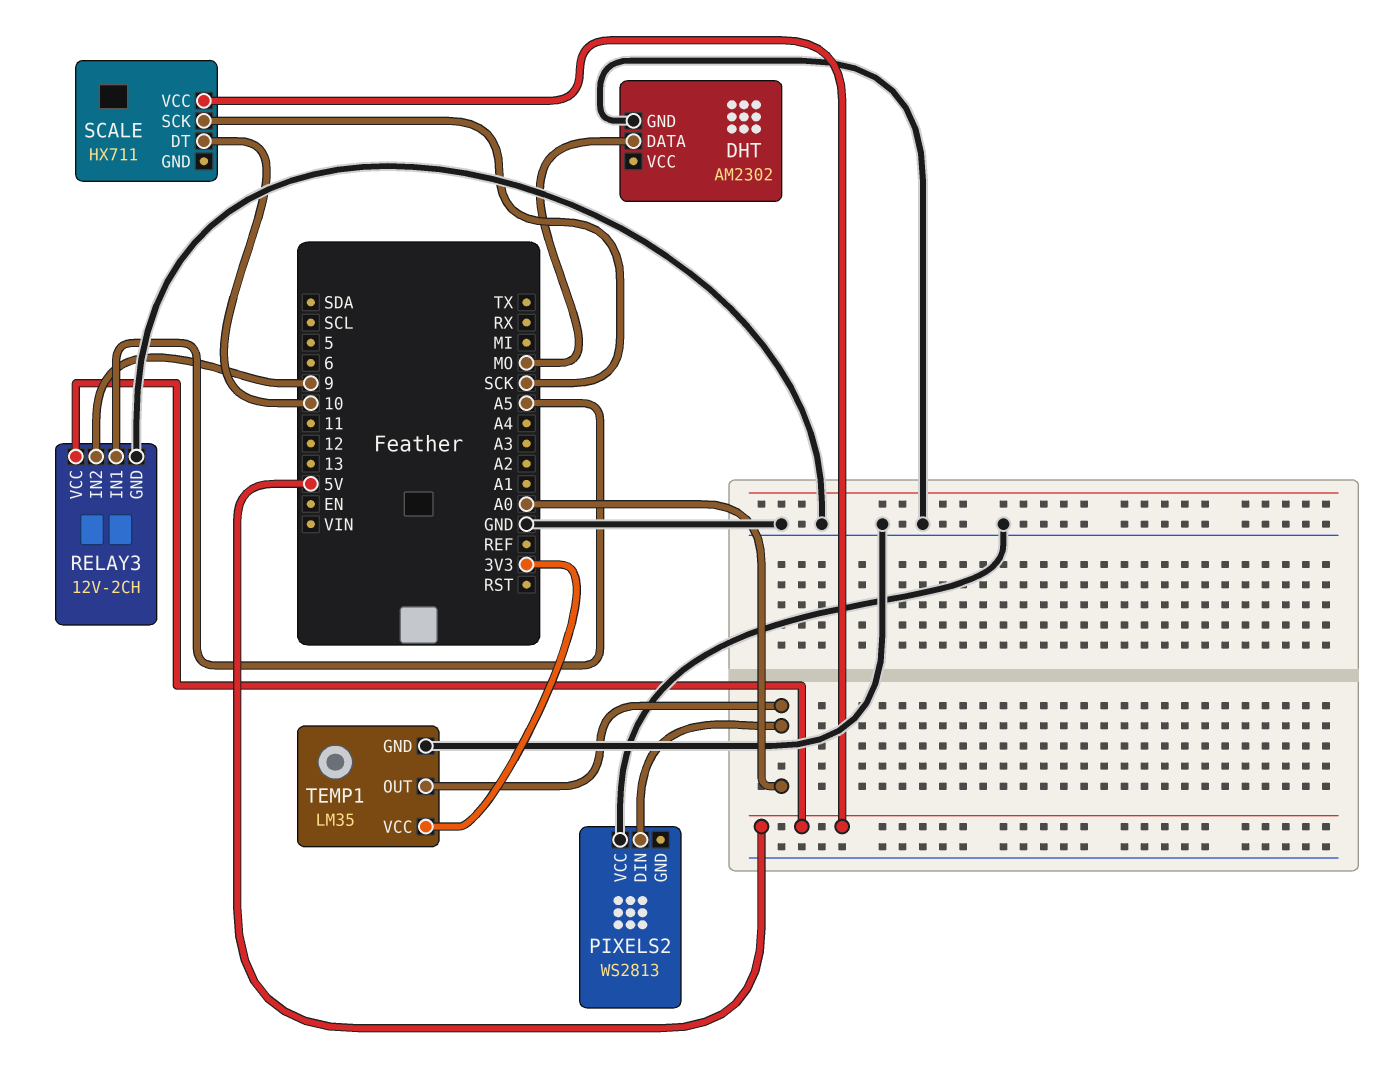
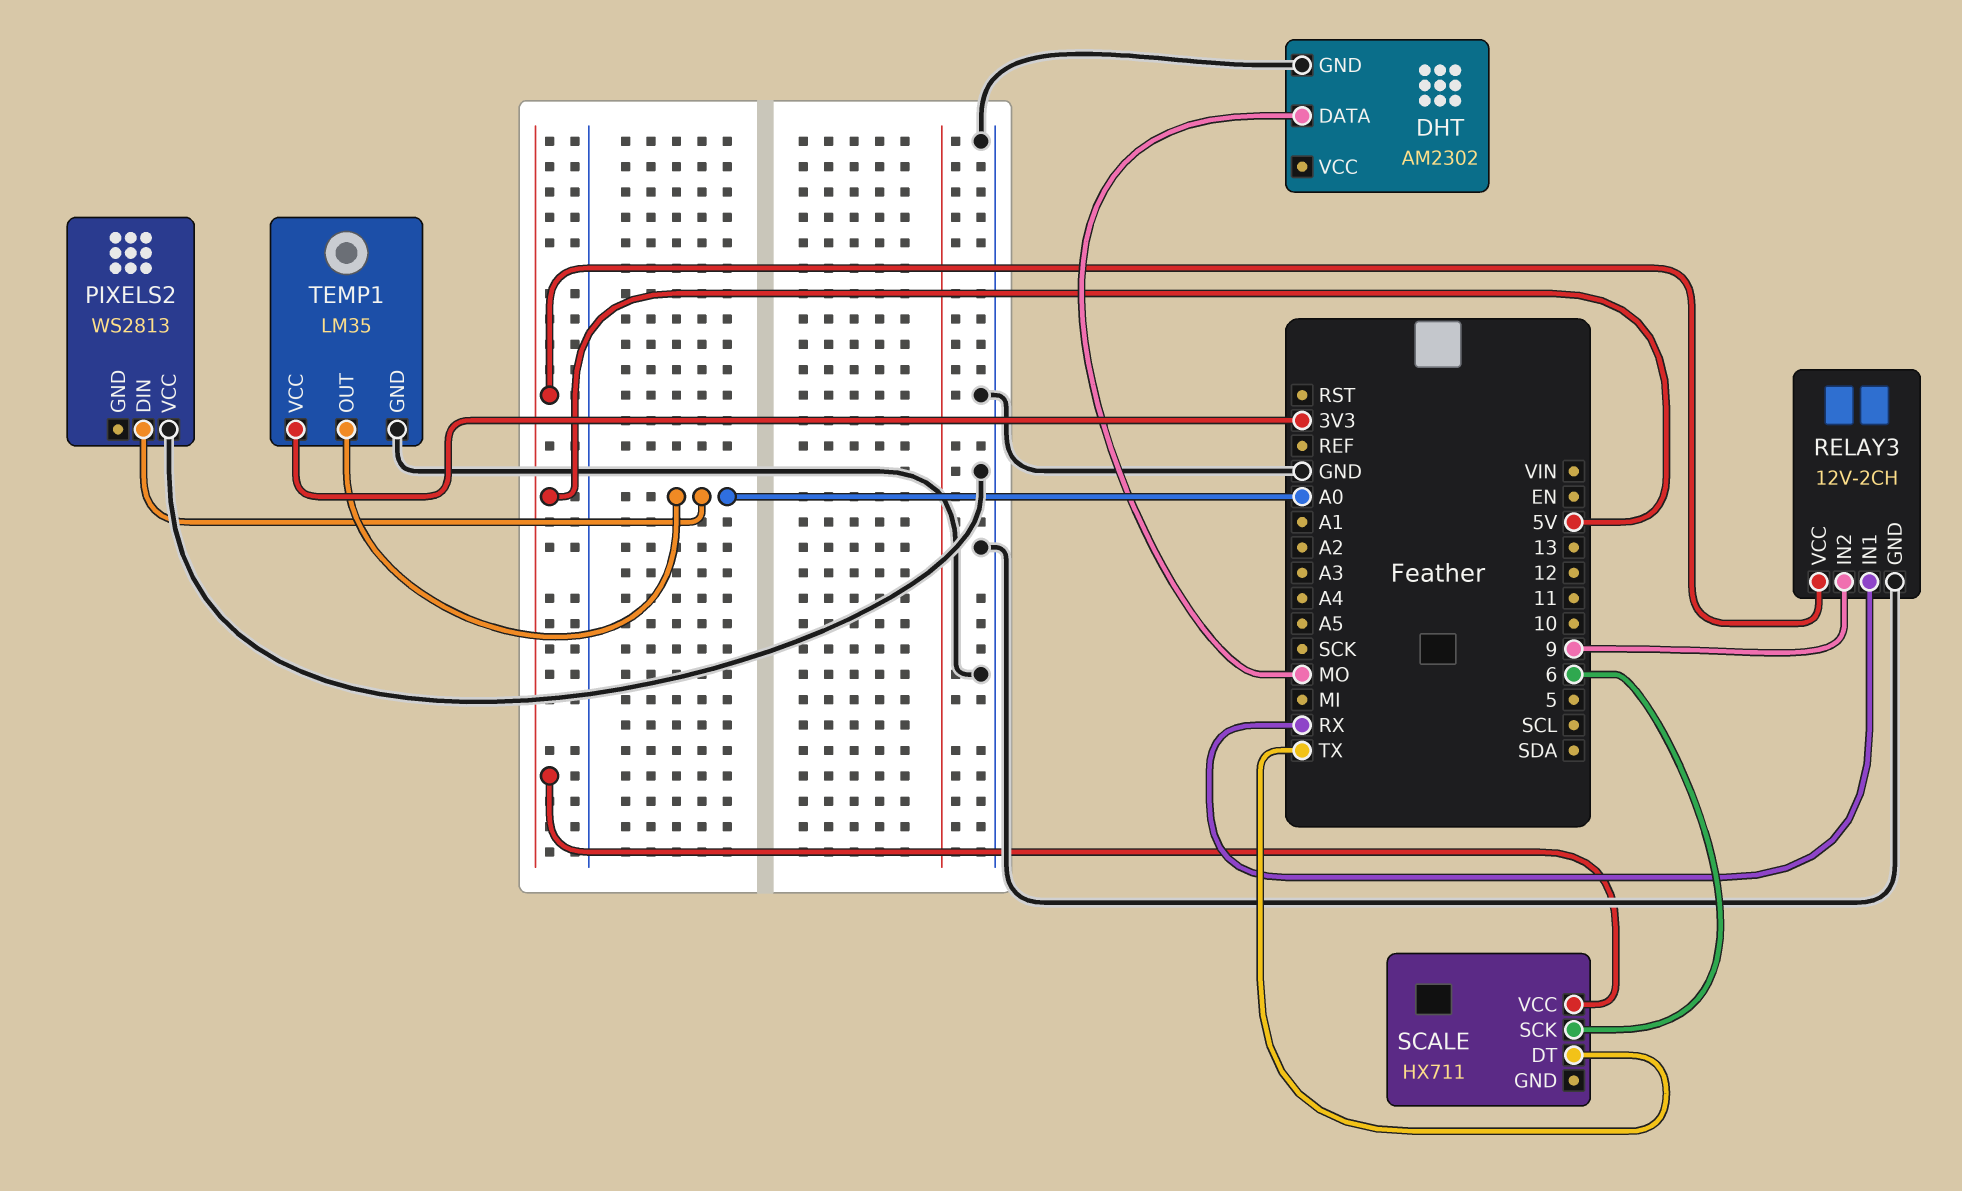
RELAY3 pin IN1: A5 -> RX
SCALE pin DT: 10 -> TX
SCALE pin SCK: SCK -> 6

